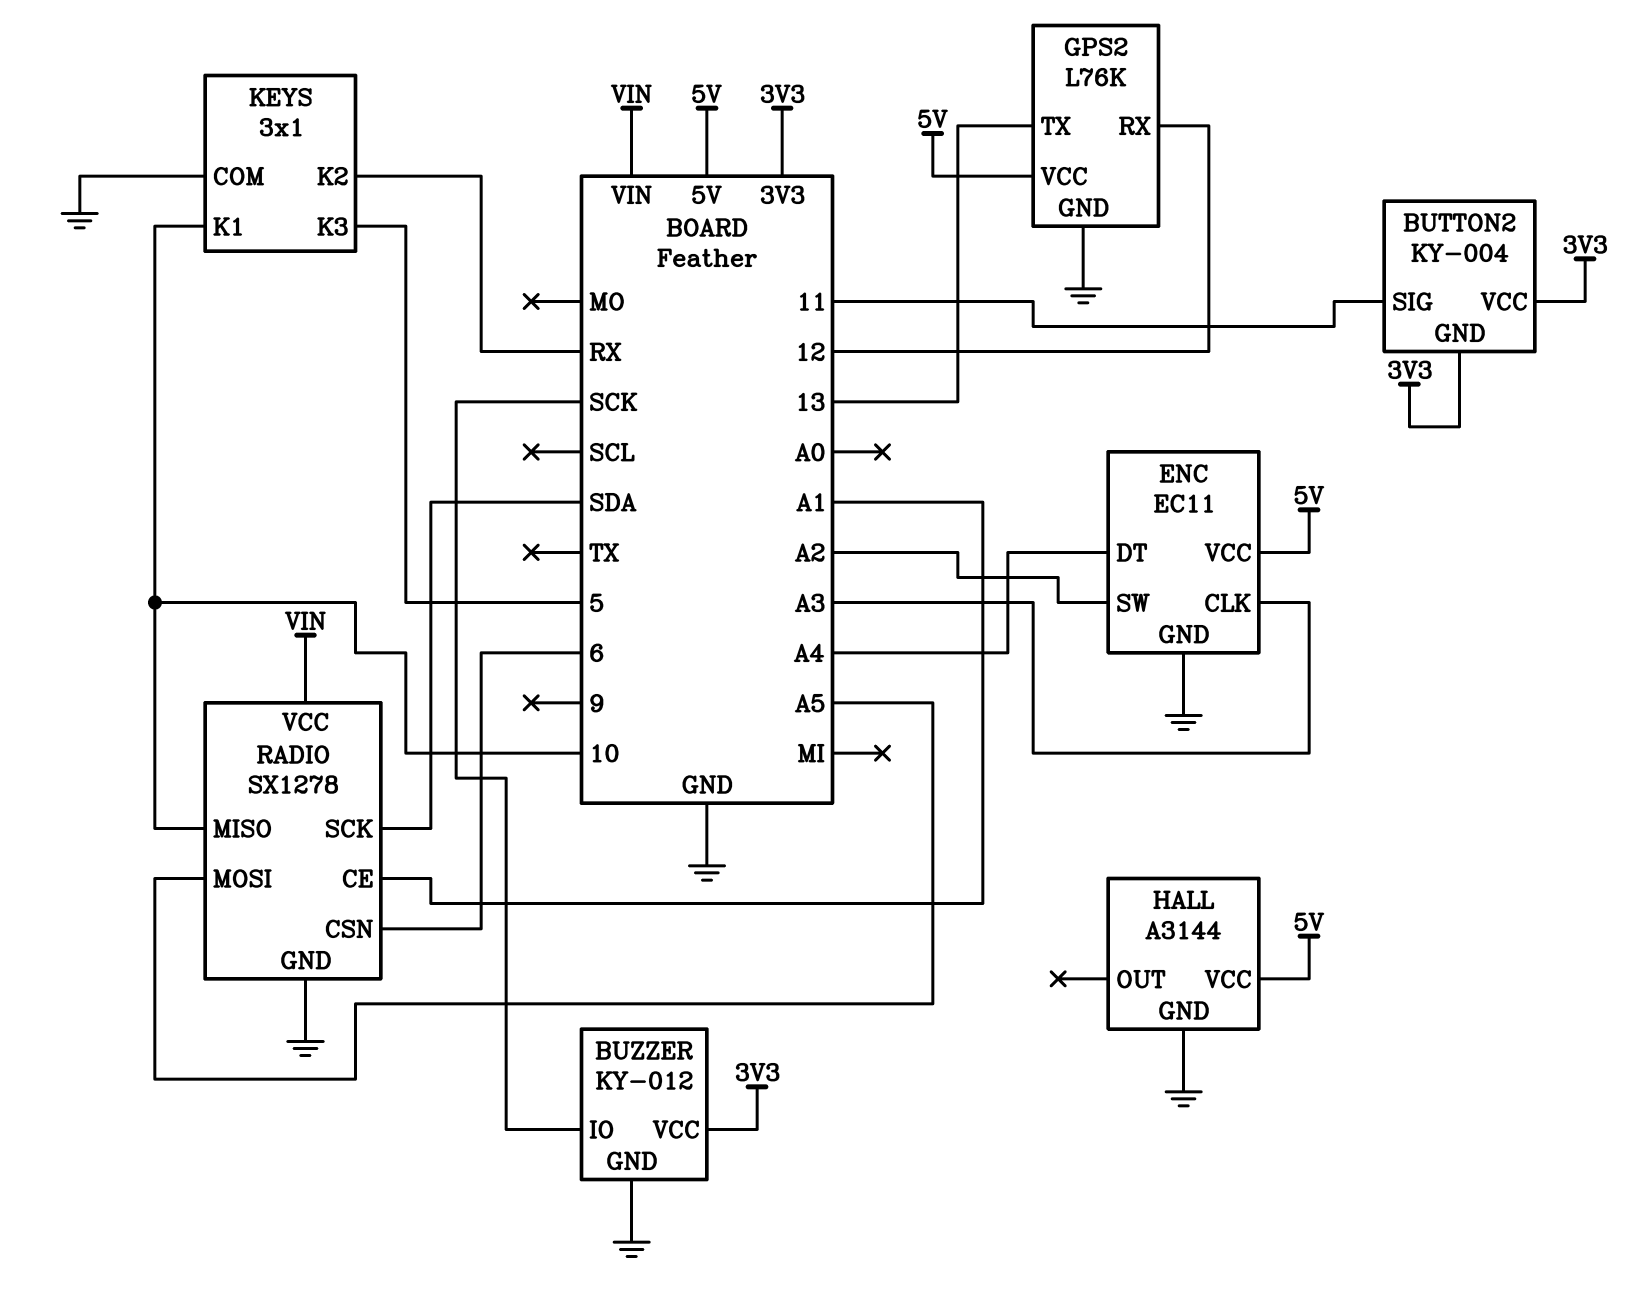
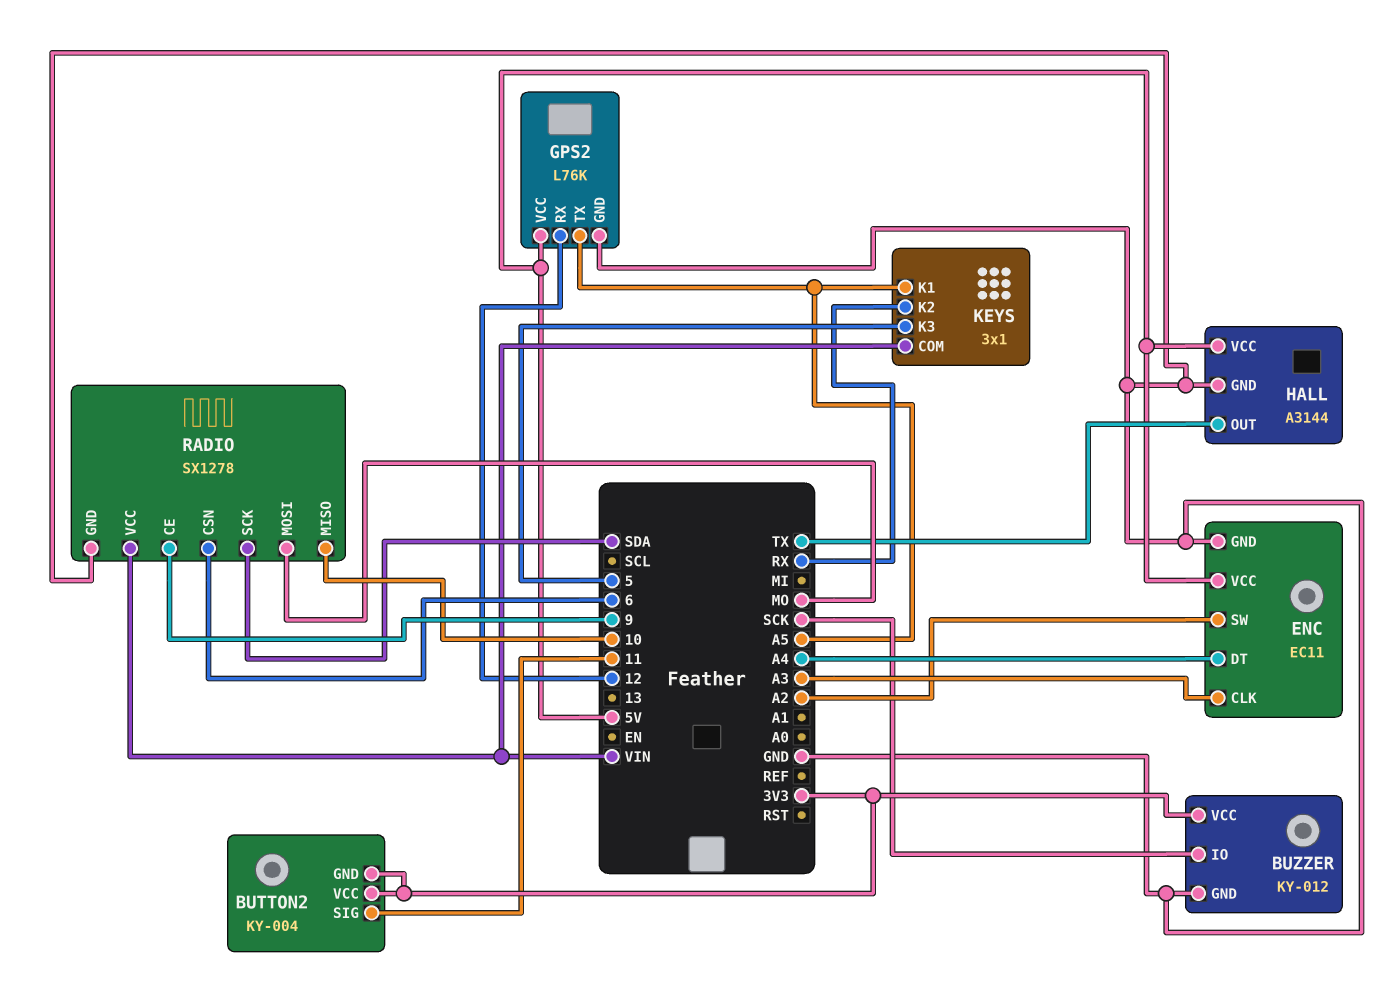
GPS2 pin TX: 13 -> A5
HALL pin OUT: none -> TX
KEYS pin COM: GND -> VIN
KEYS pin K1: 10 -> A5
RADIO pin CE: A1 -> 9
RADIO pin MOSI: A5 -> MO

